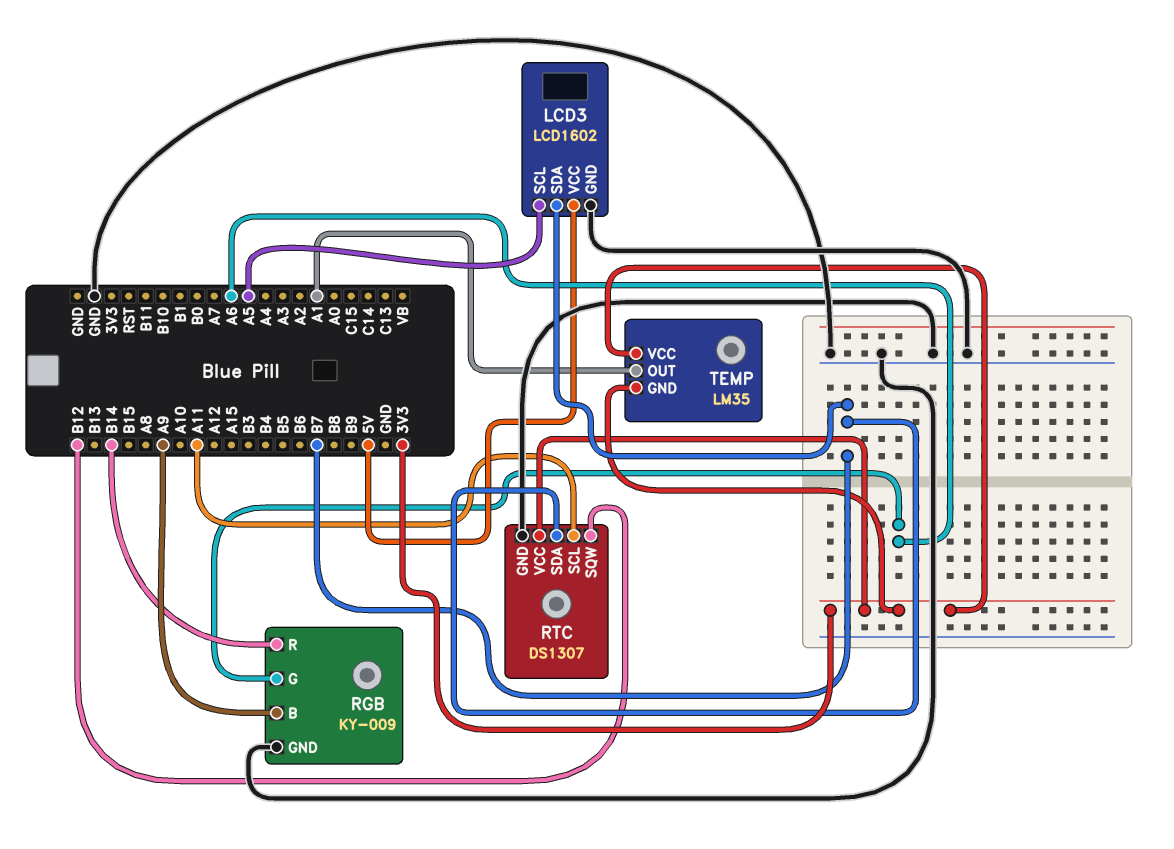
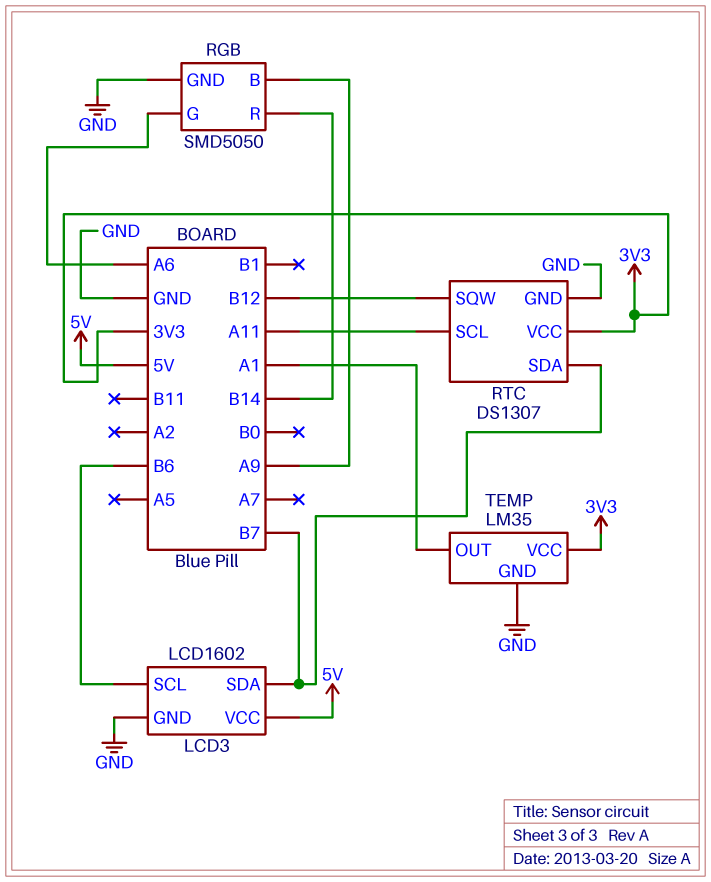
LCD3 pin SCL: A5 -> B6
RGB: KY-009 -> SMD5050
TEMP pin GND: 3V3 -> GND

